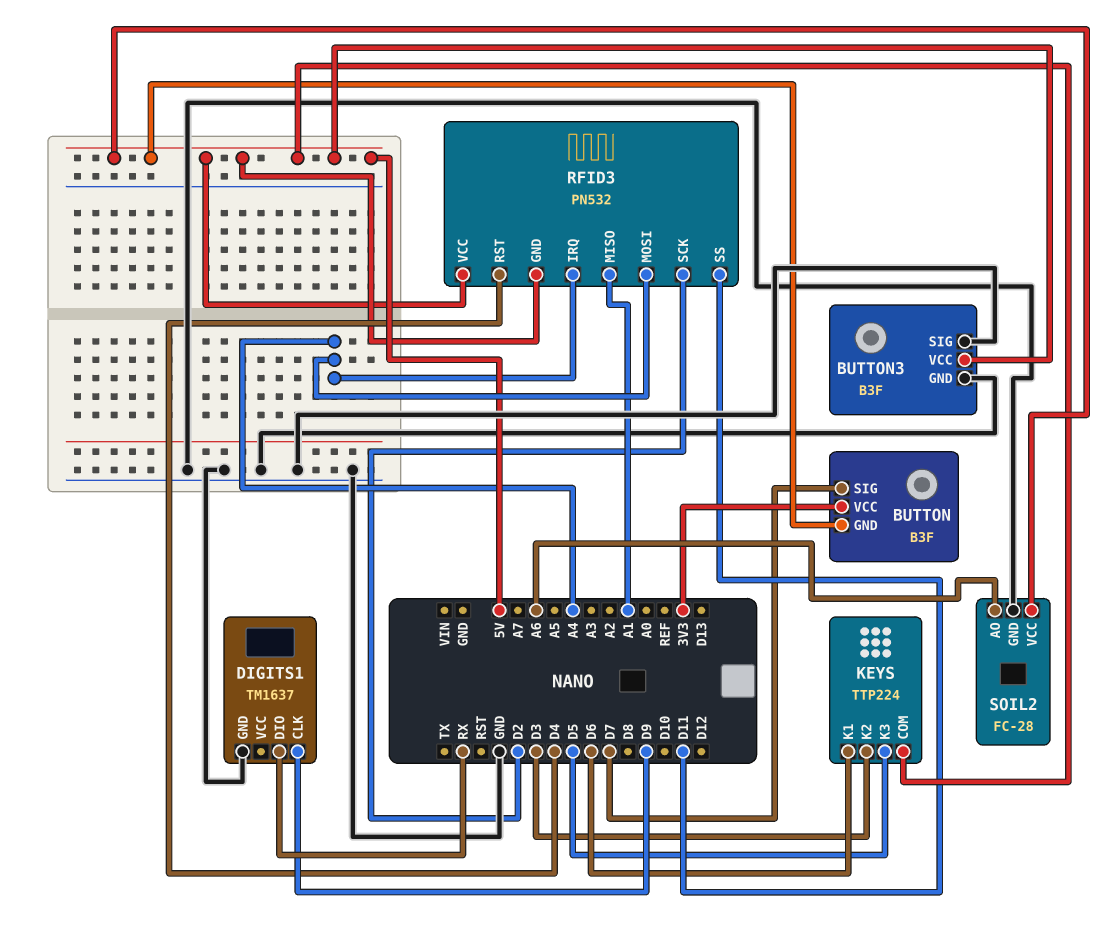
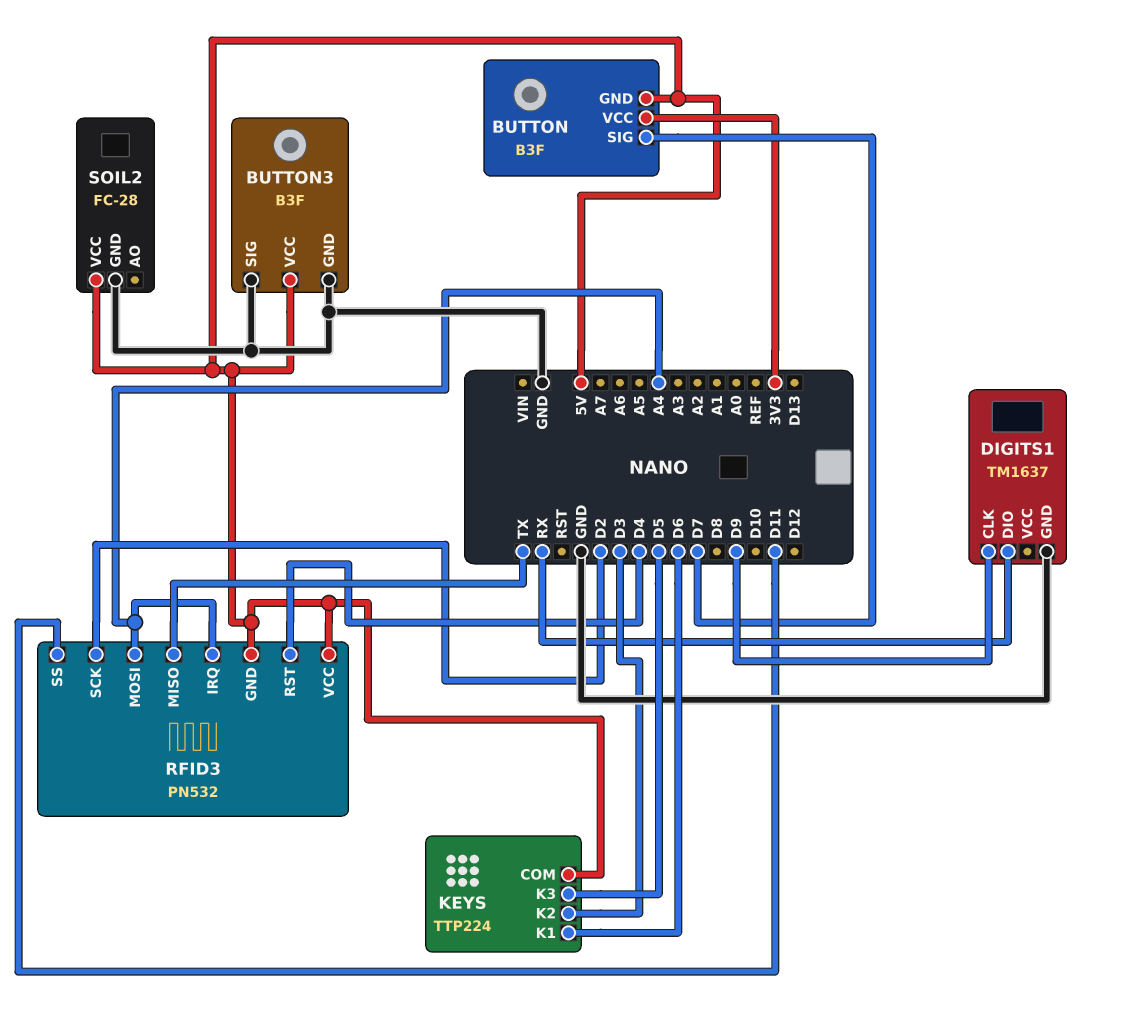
RFID3 pin MISO: A1 -> TX
SOIL2 pin AO: A6 -> none

